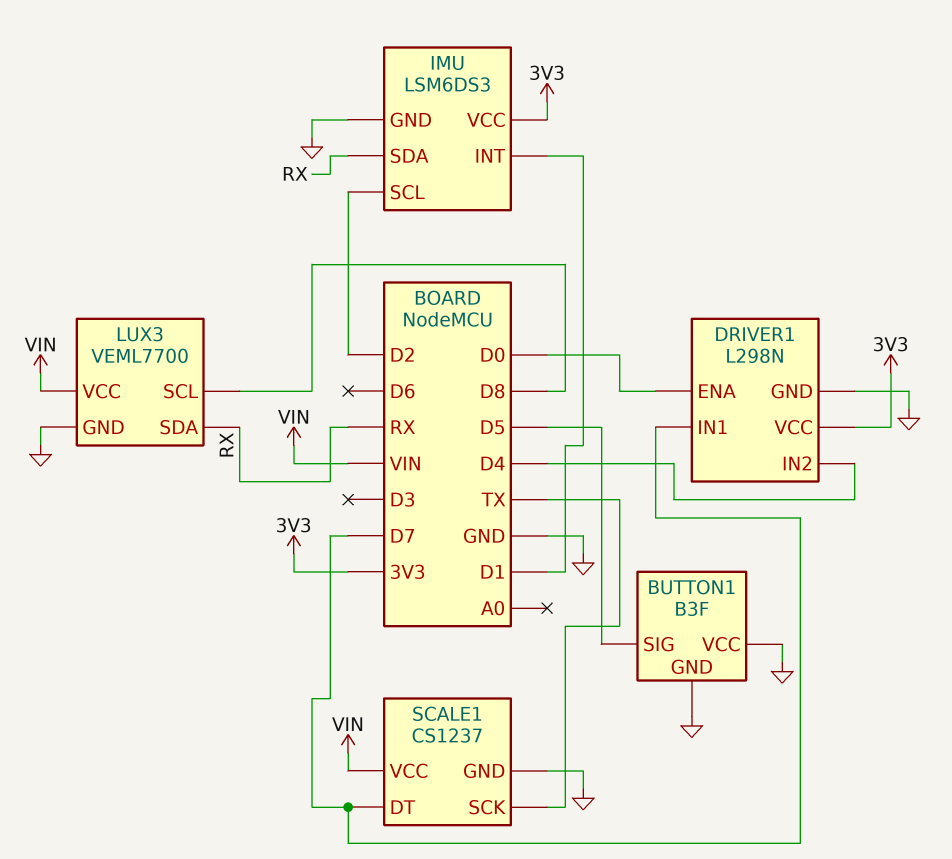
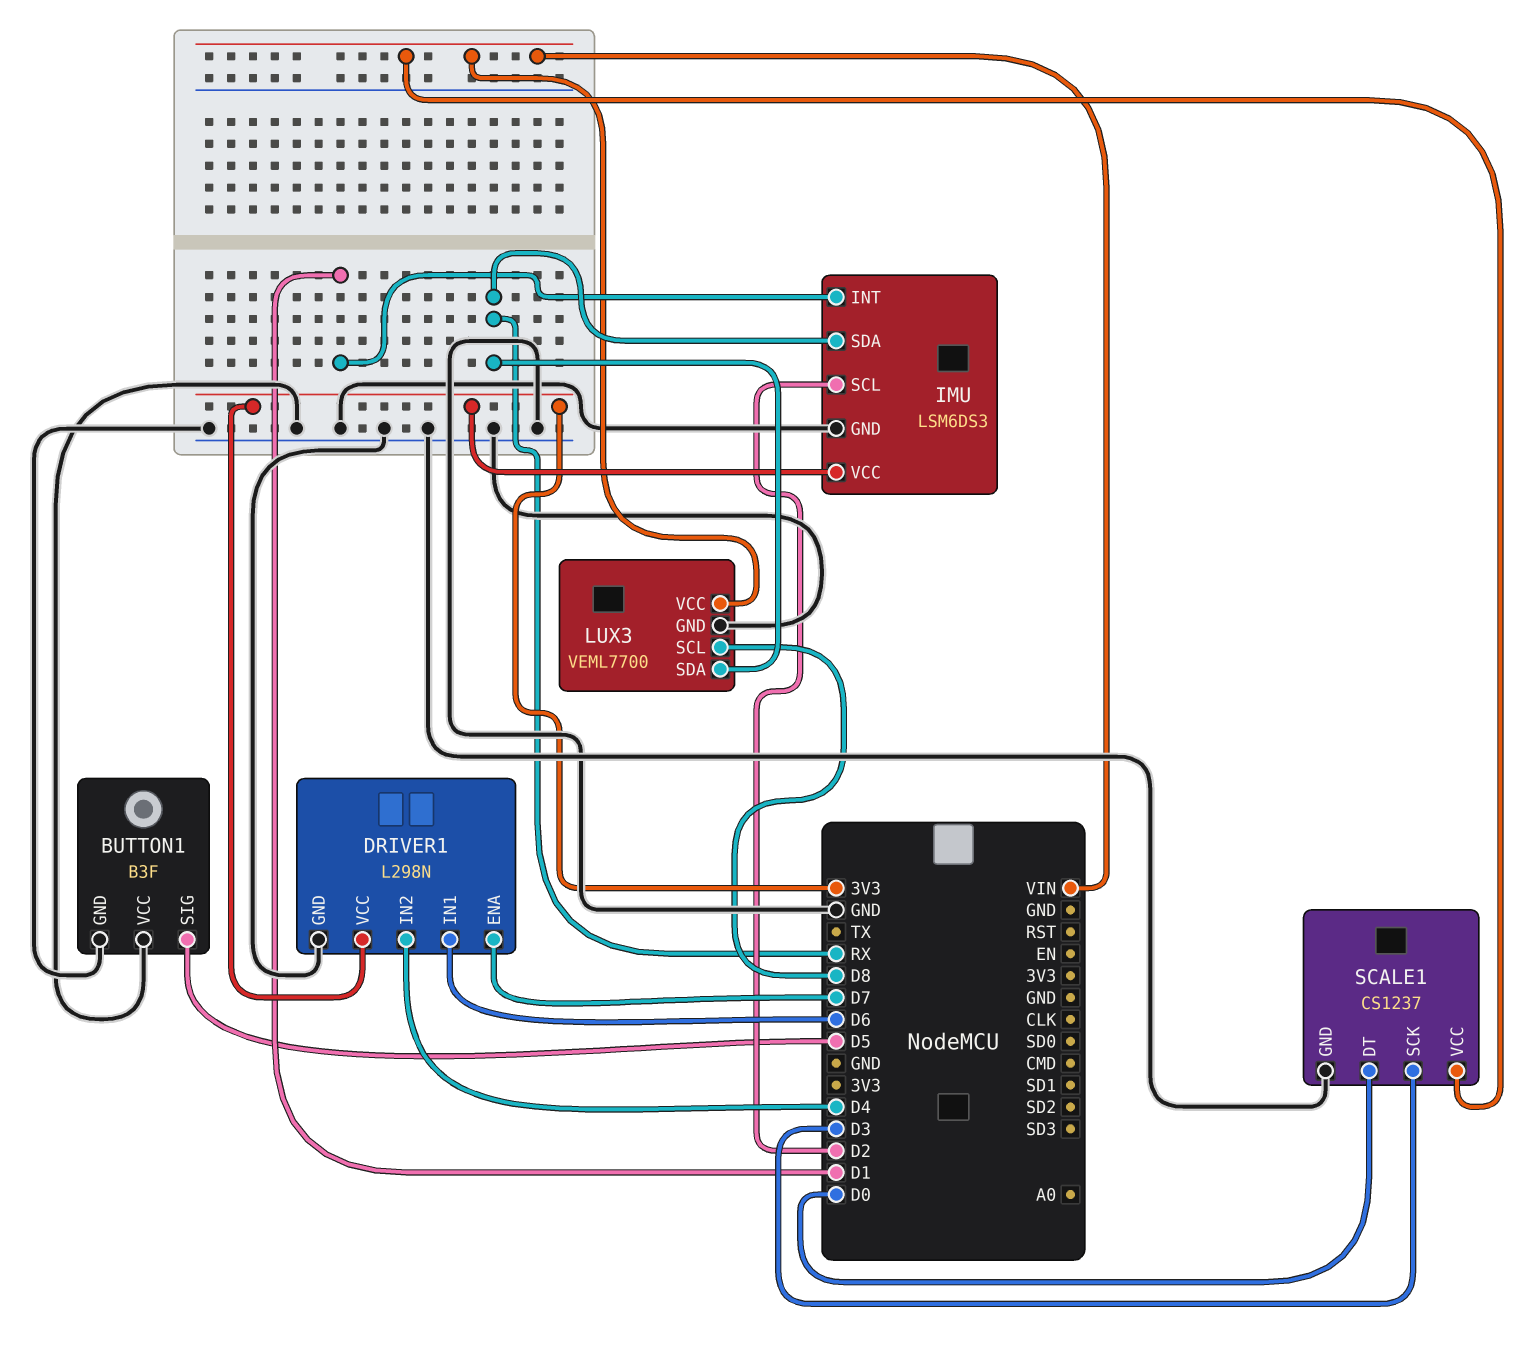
DRIVER1 pin ENA: D0 -> D7
DRIVER1 pin IN1: D7 -> D6
SCALE1 pin DT: D7 -> D0
SCALE1 pin SCK: TX -> D3

